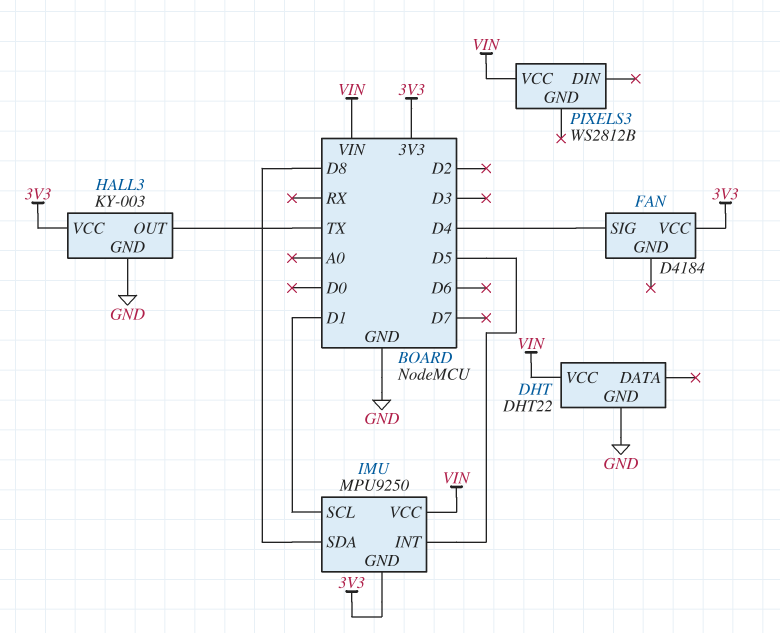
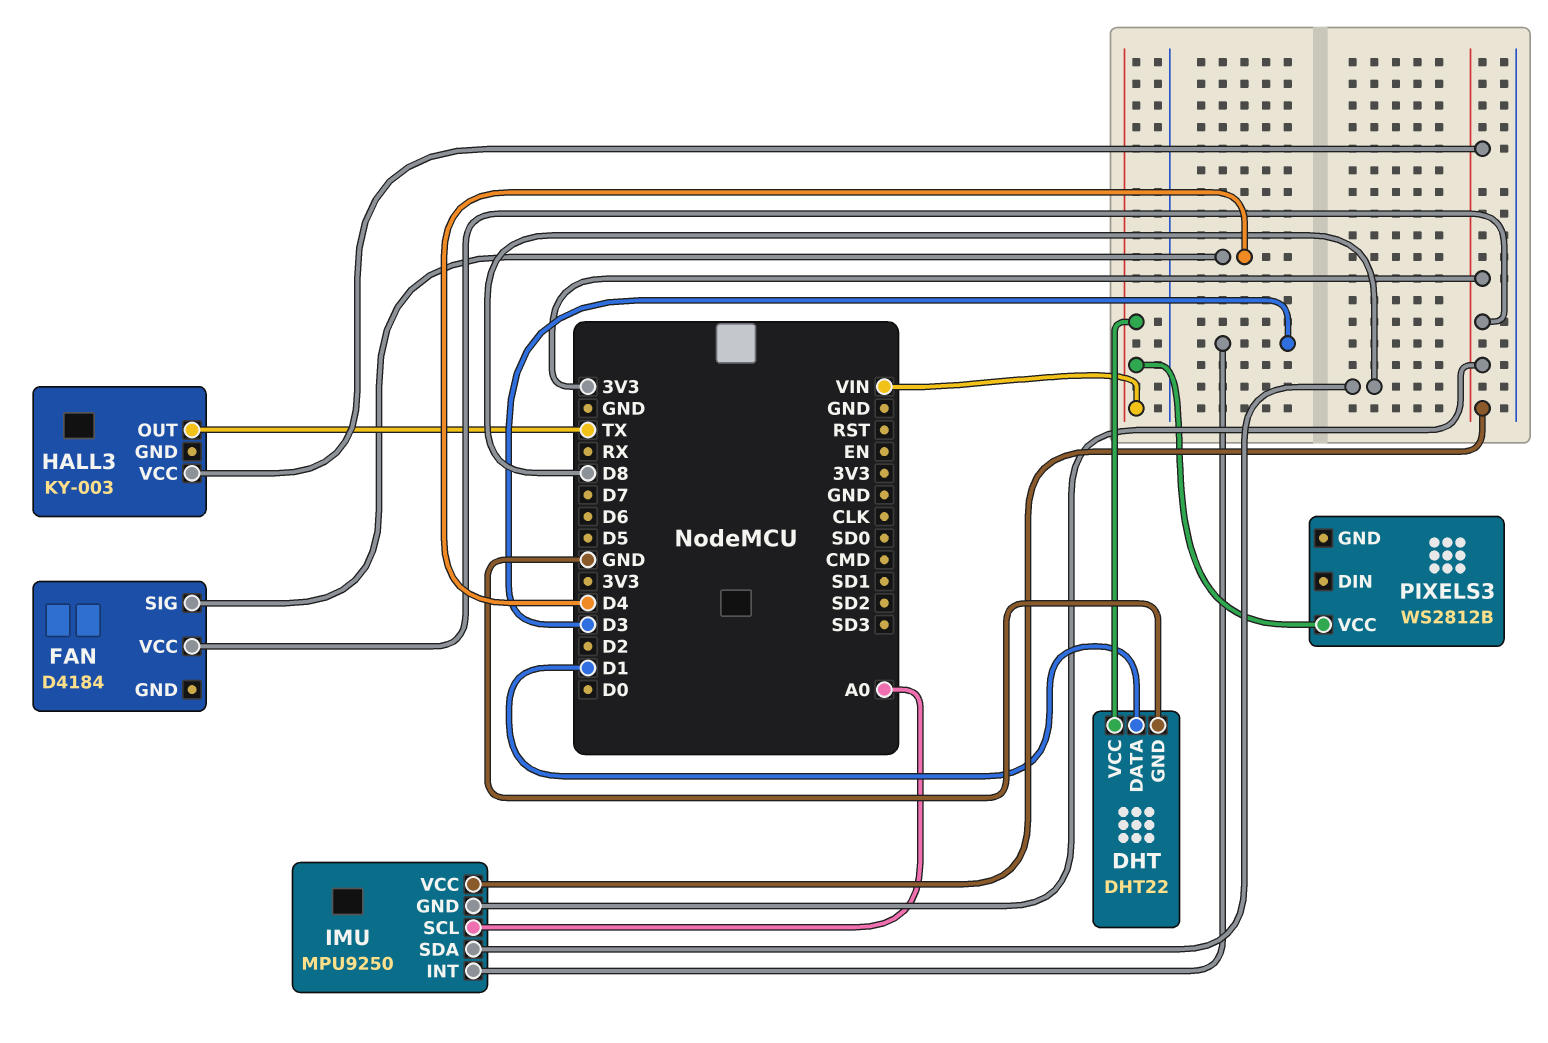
DHT pin DATA: none -> D1
HALL3 pin GND: GND -> none
IMU pin INT: D5 -> D3
IMU pin SCL: D1 -> A0
IMU pin VCC: VIN -> 3V3

